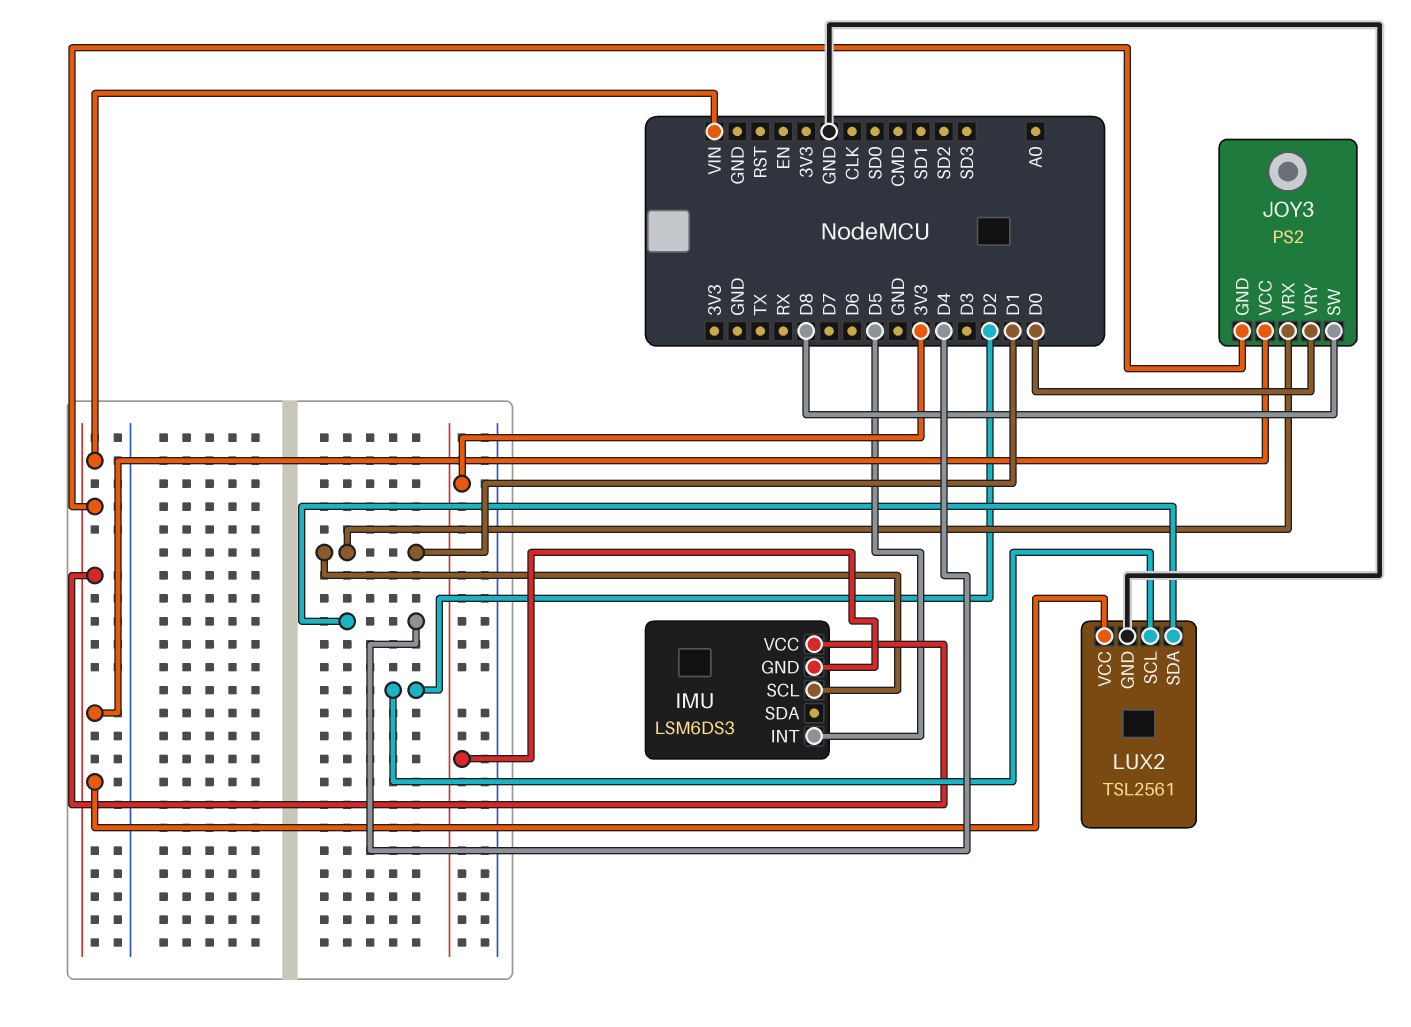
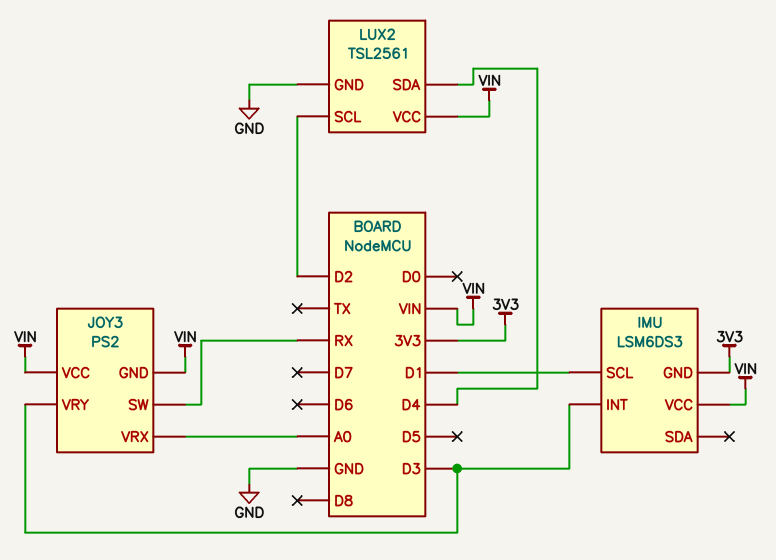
IMU pin INT: D5 -> D3
JOY3 pin SW: D8 -> RX
JOY3 pin VRX: D1 -> A0
JOY3 pin VRY: D0 -> D3

